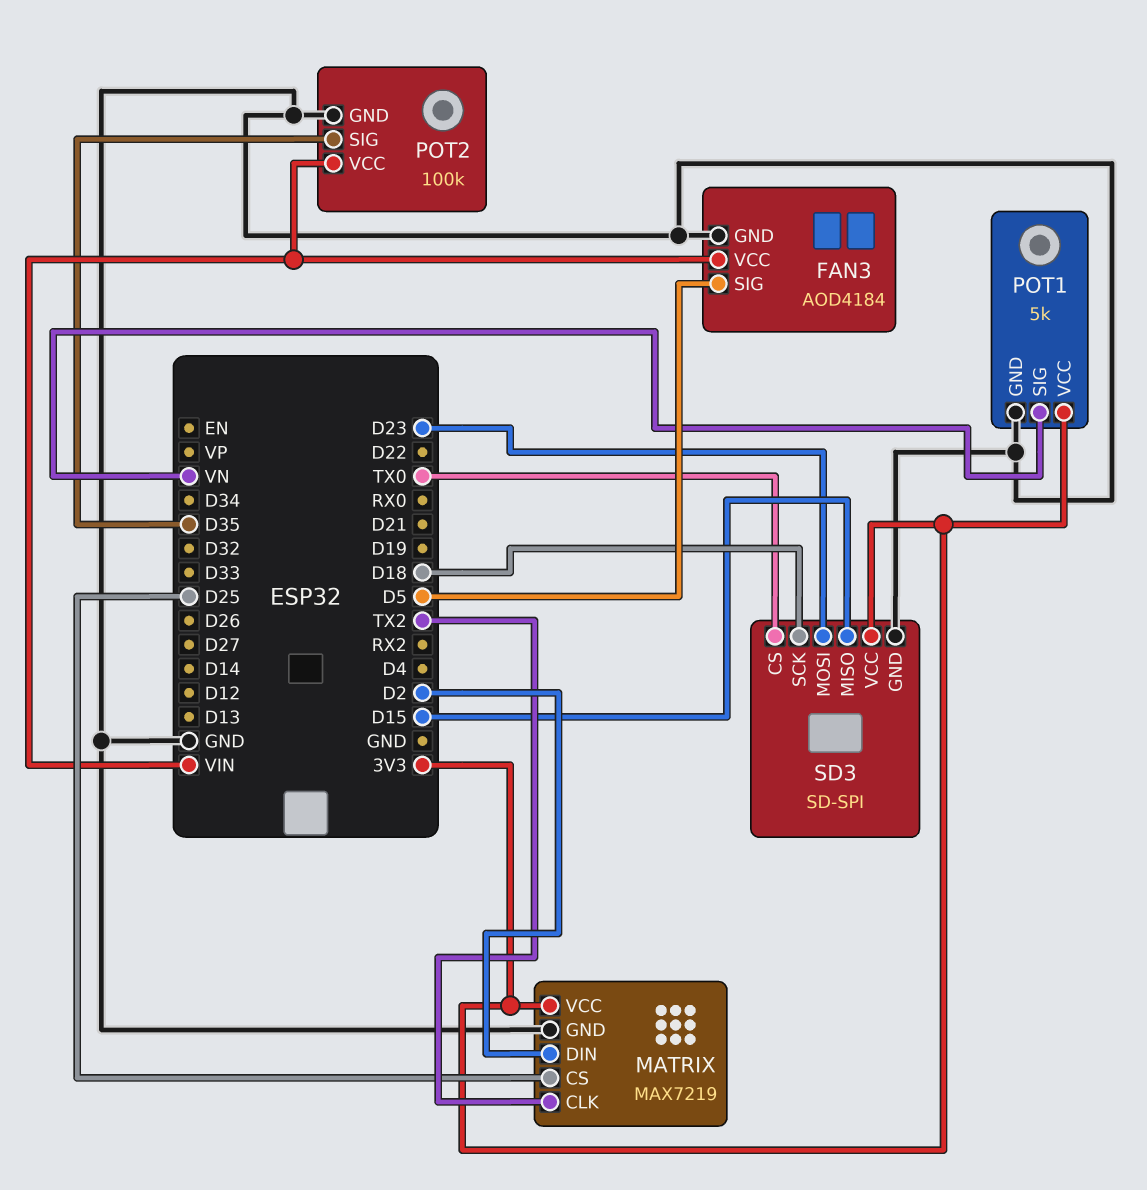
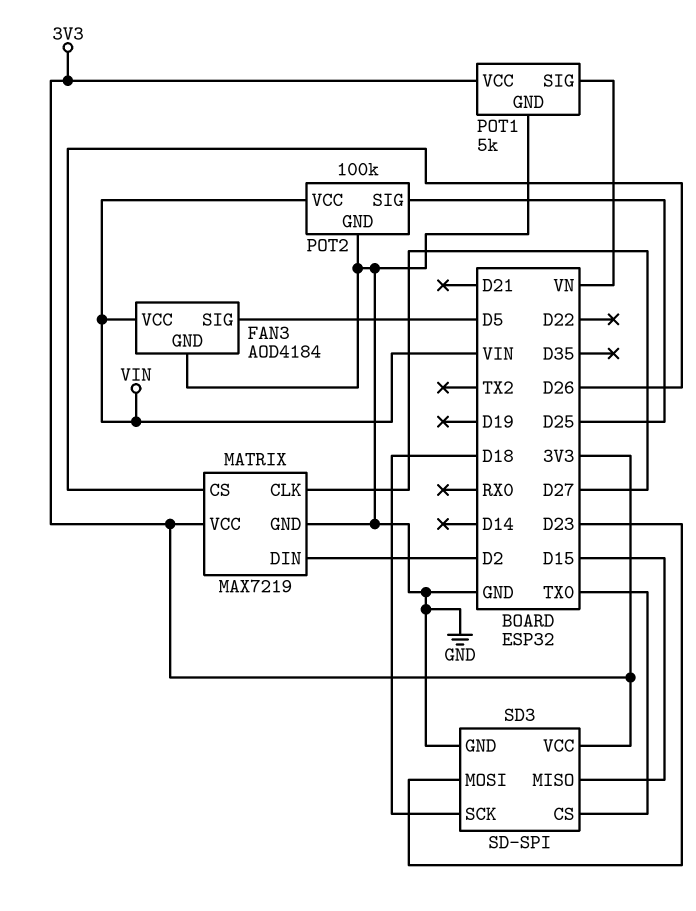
MATRIX pin CLK: TX2 -> D27
MATRIX pin CS: D25 -> D26
POT2 pin SIG: D35 -> D25

